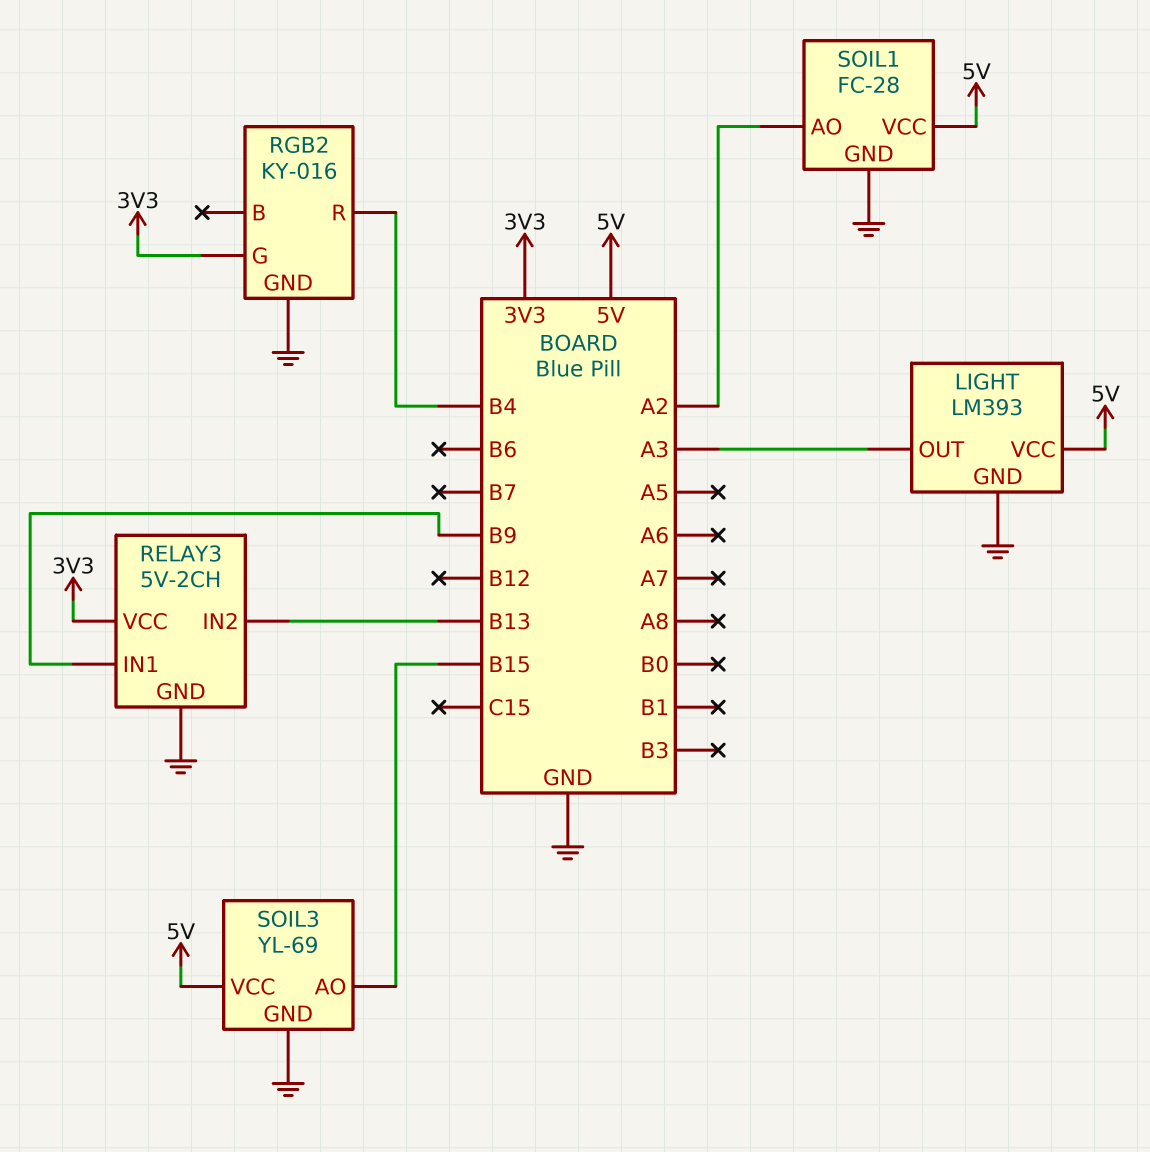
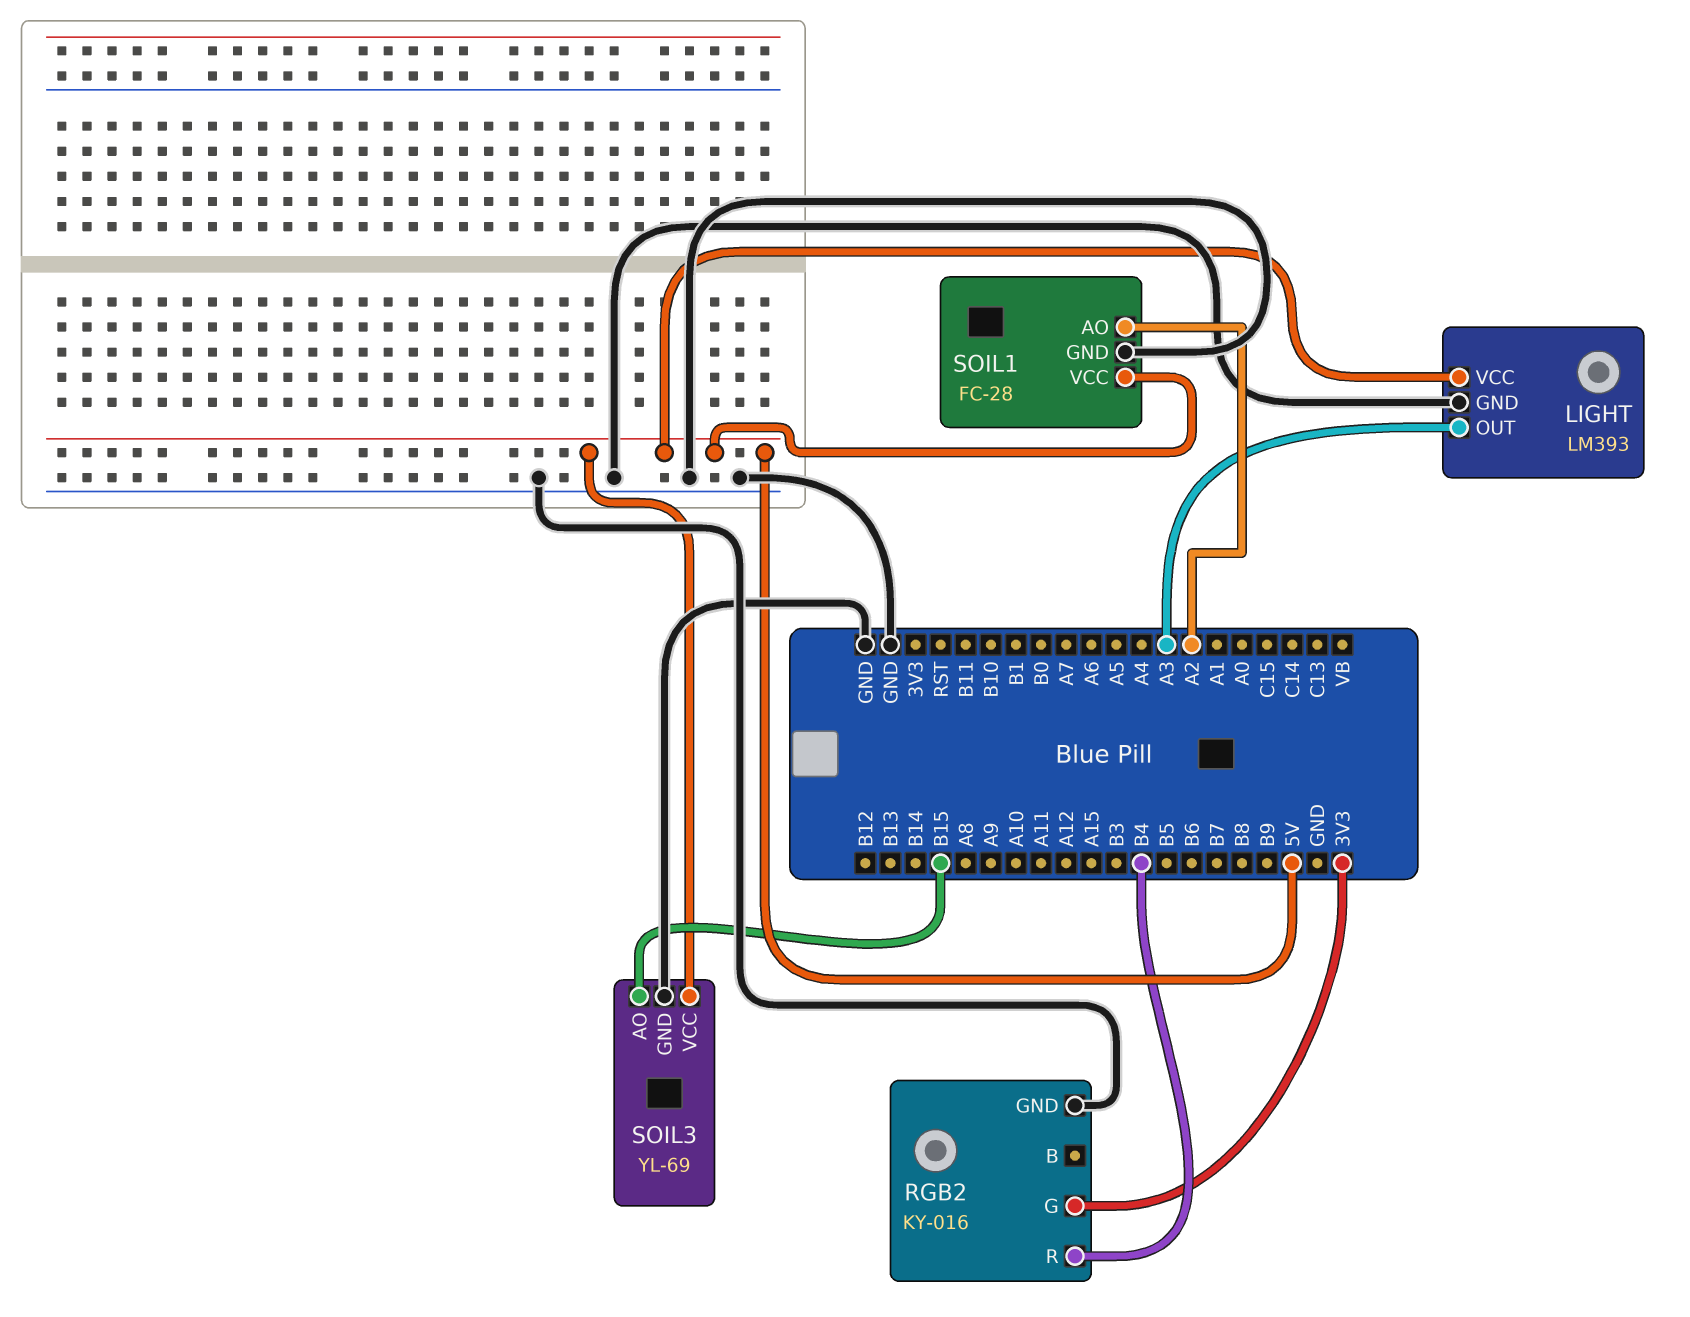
RELAY3: 5V-2CH -> none
RELAY3 pin GND: GND -> none
RELAY3 pin IN1: B9 -> none
RELAY3 pin IN2: B13 -> none
RELAY3 pin VCC: 3V3 -> none

